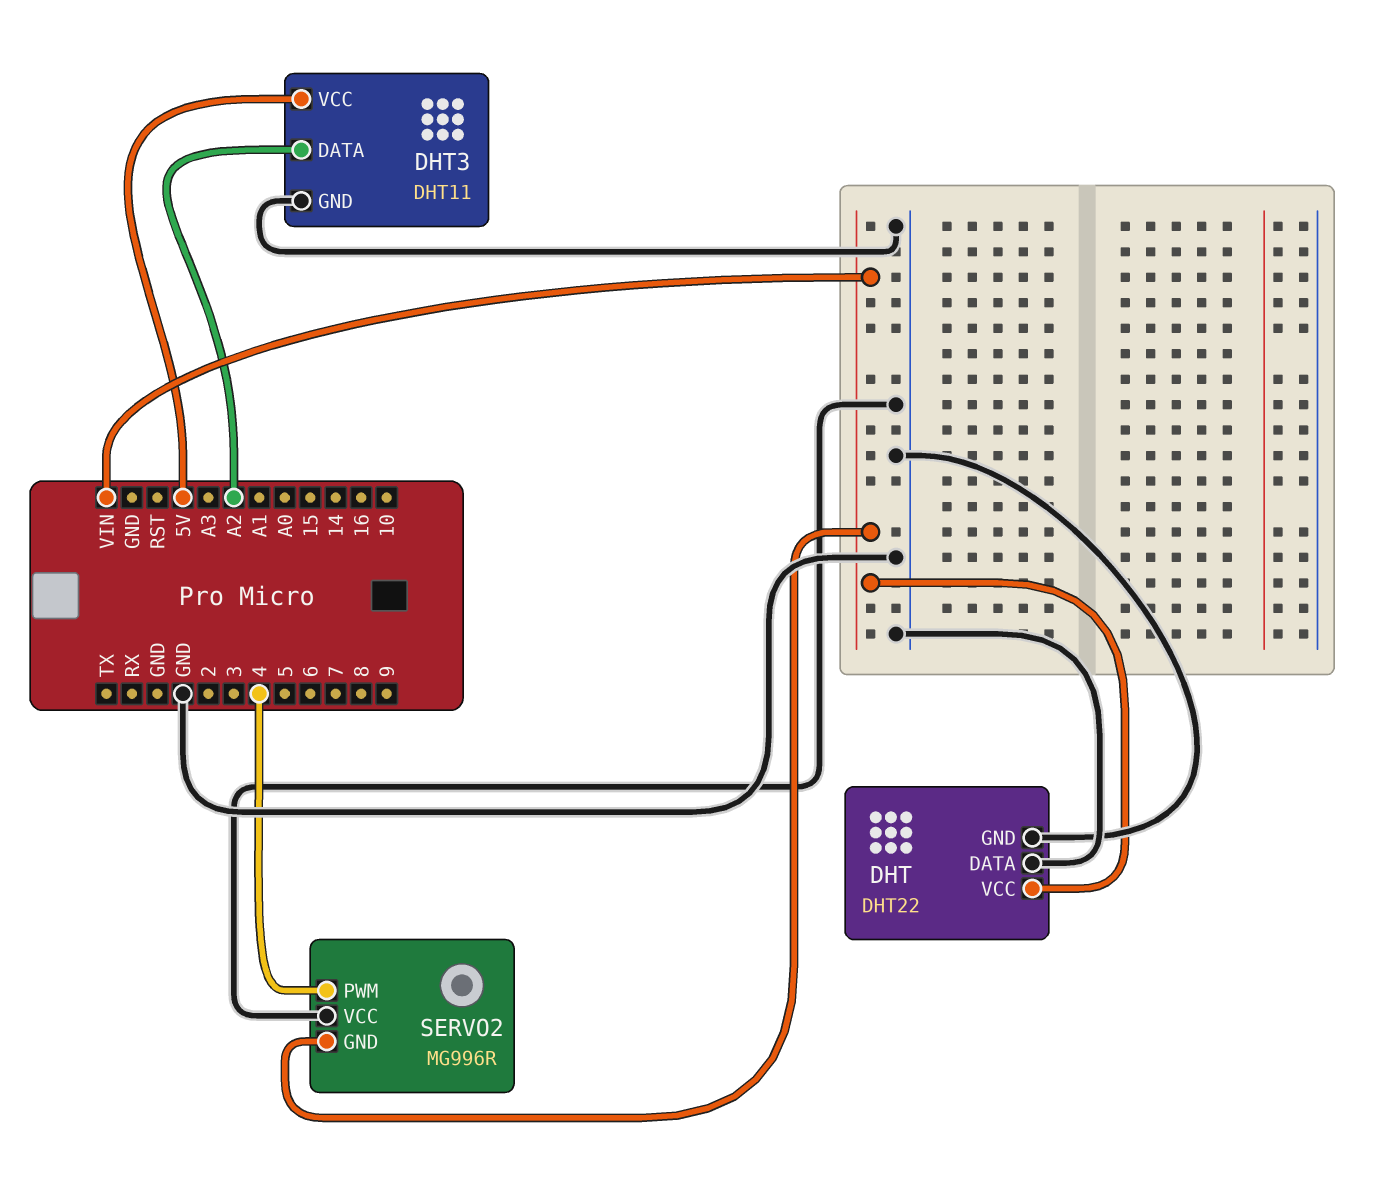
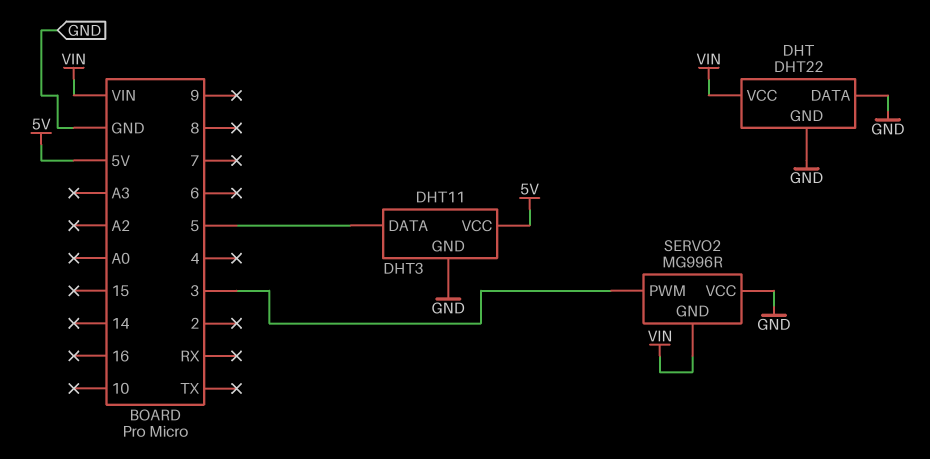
DHT3 pin DATA: A2 -> 5
SERVO2 pin PWM: 4 -> 3

